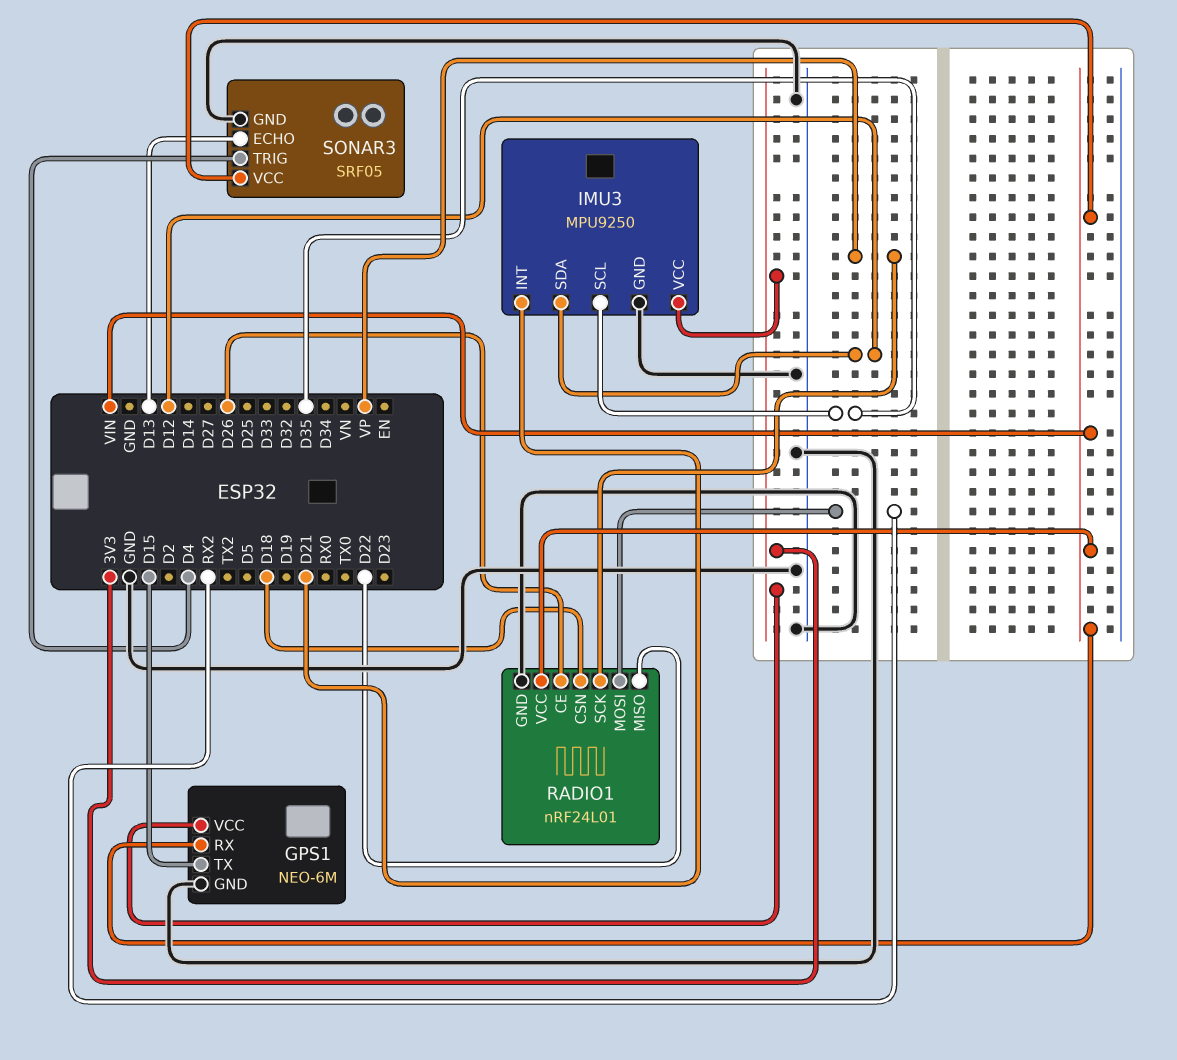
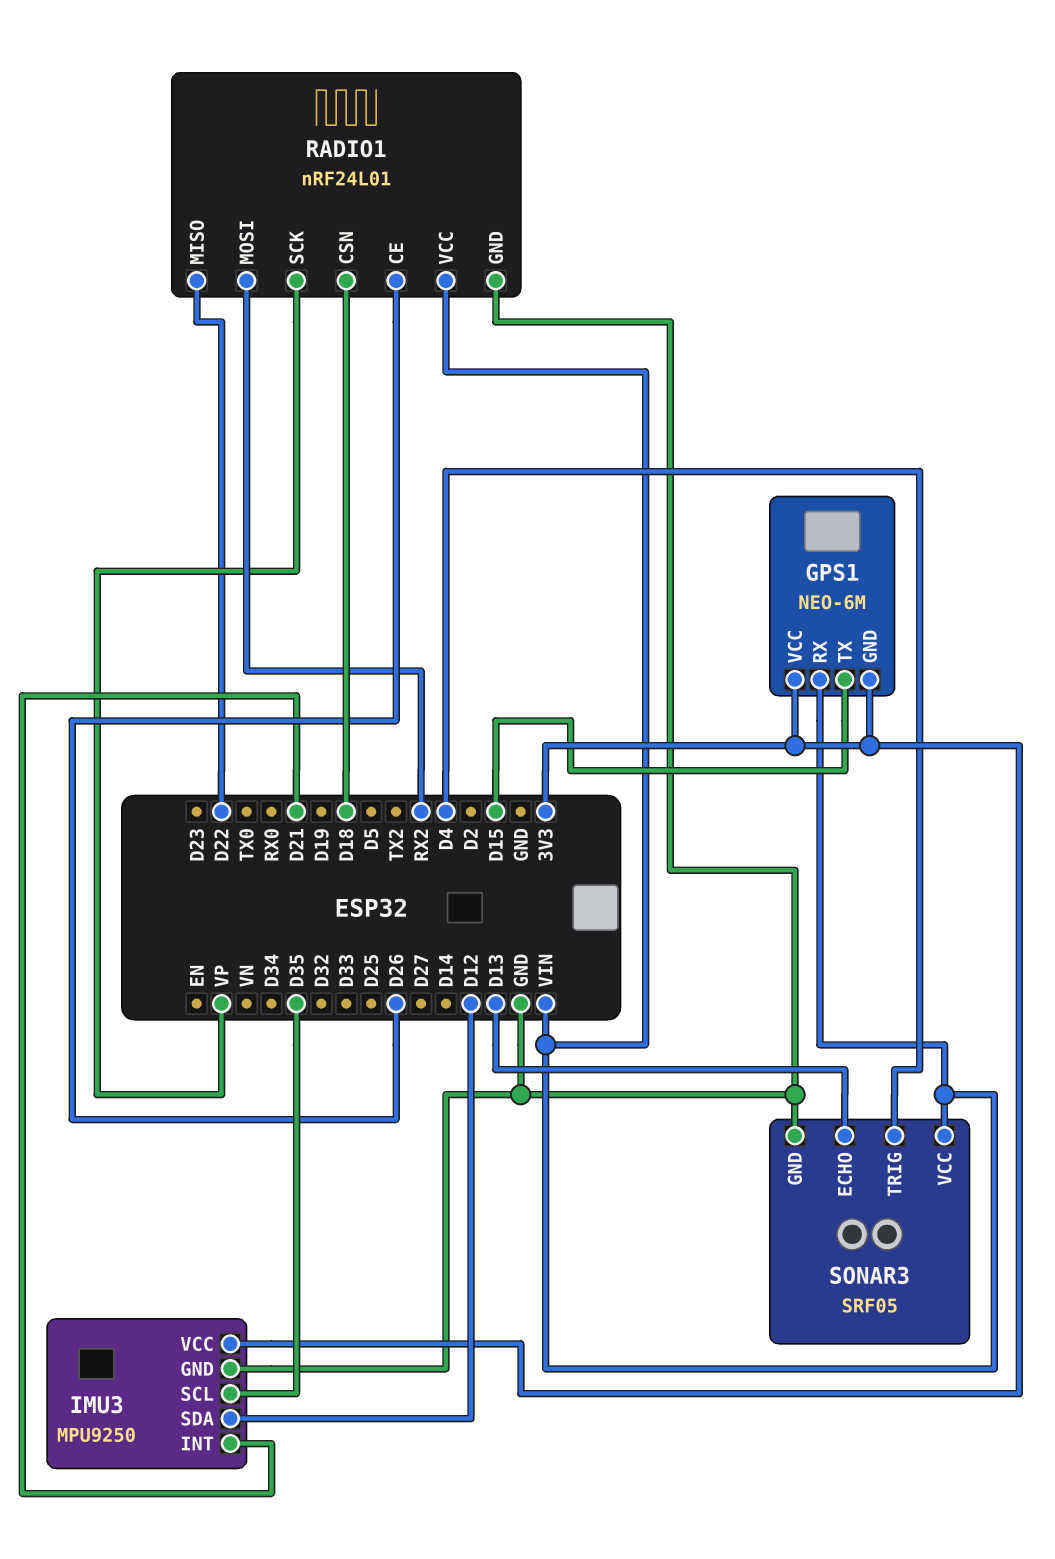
GPS1 pin GND: GND -> 3V3

